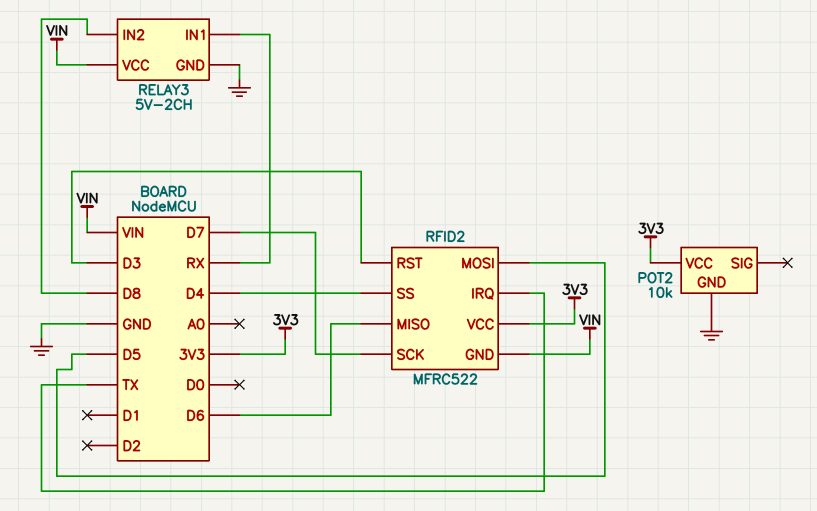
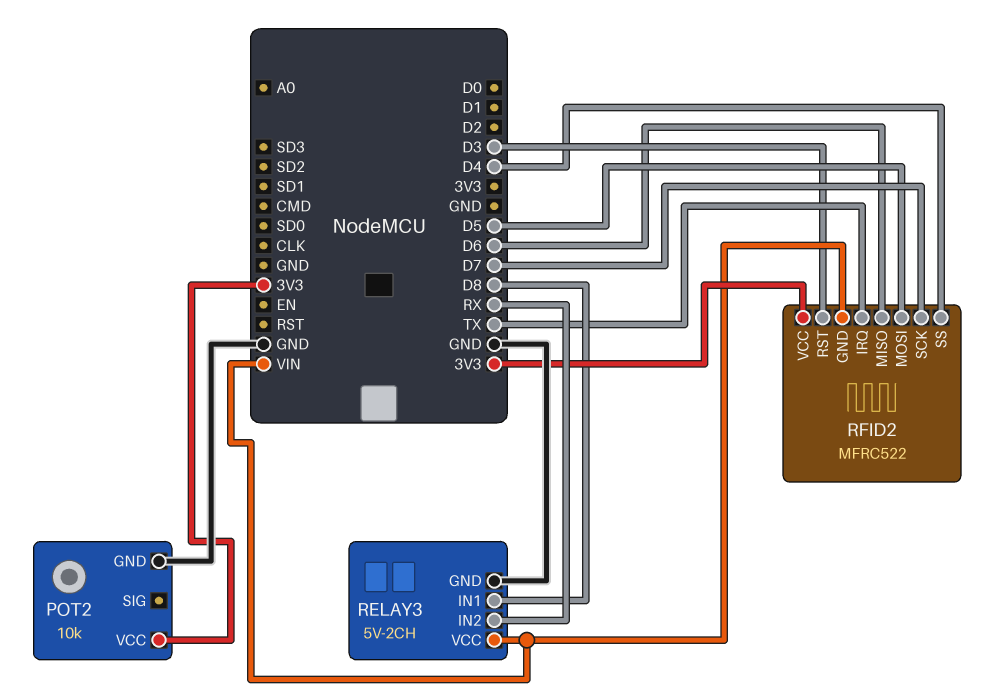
RELAY3 pin IN1: RX -> D8
RELAY3 pin IN2: D8 -> RX

